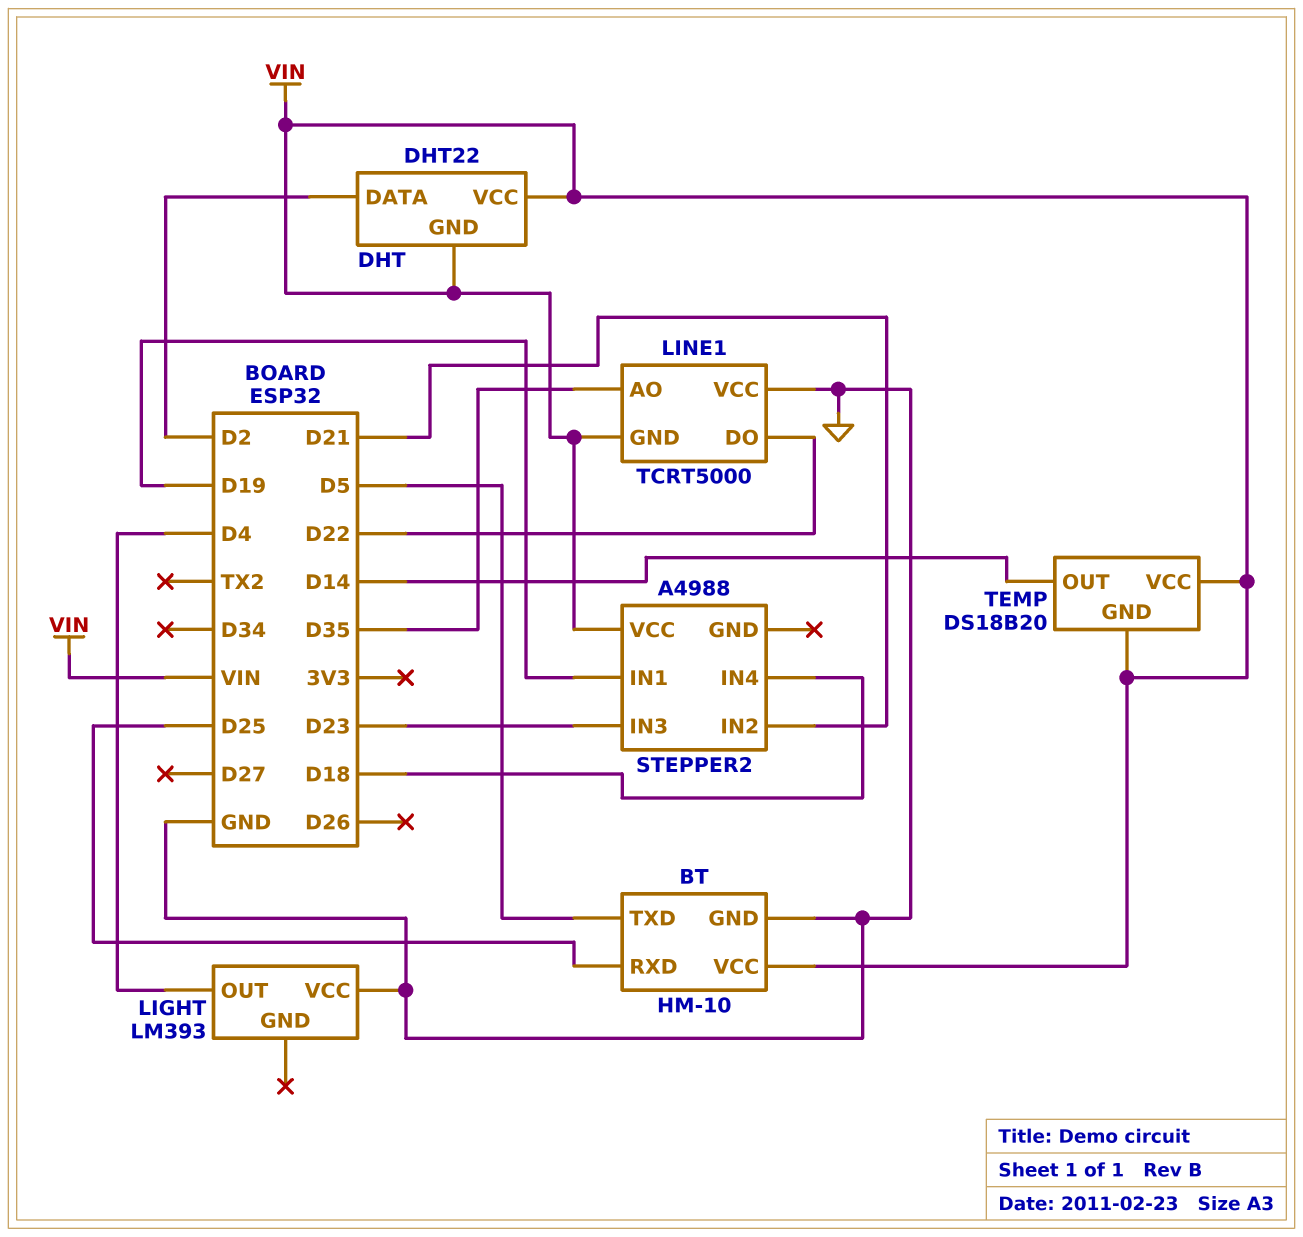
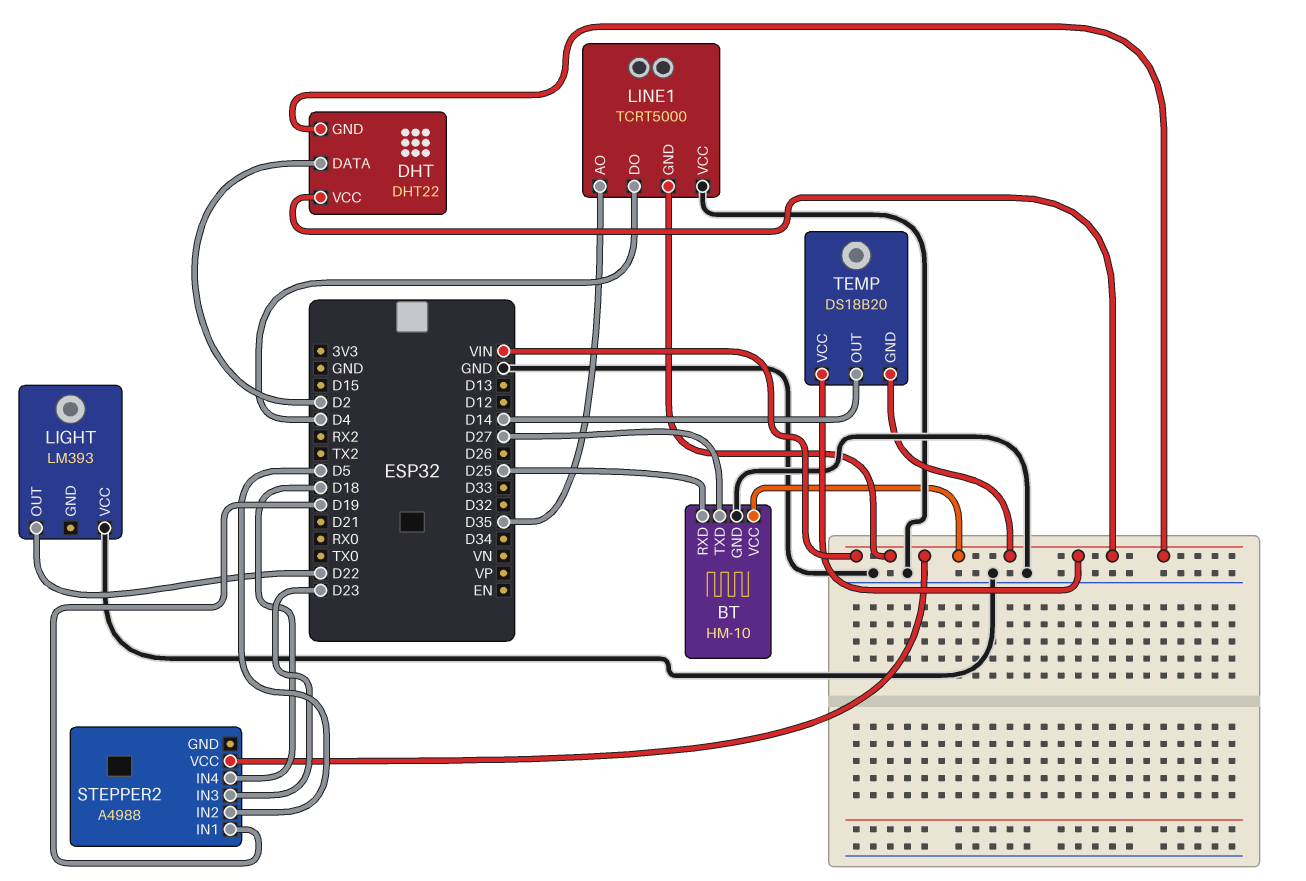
BT pin TXD: D5 -> D27
LIGHT pin OUT: D4 -> D22
LINE1 pin DO: D22 -> D4
STEPPER2 pin IN2: D21 -> D5

